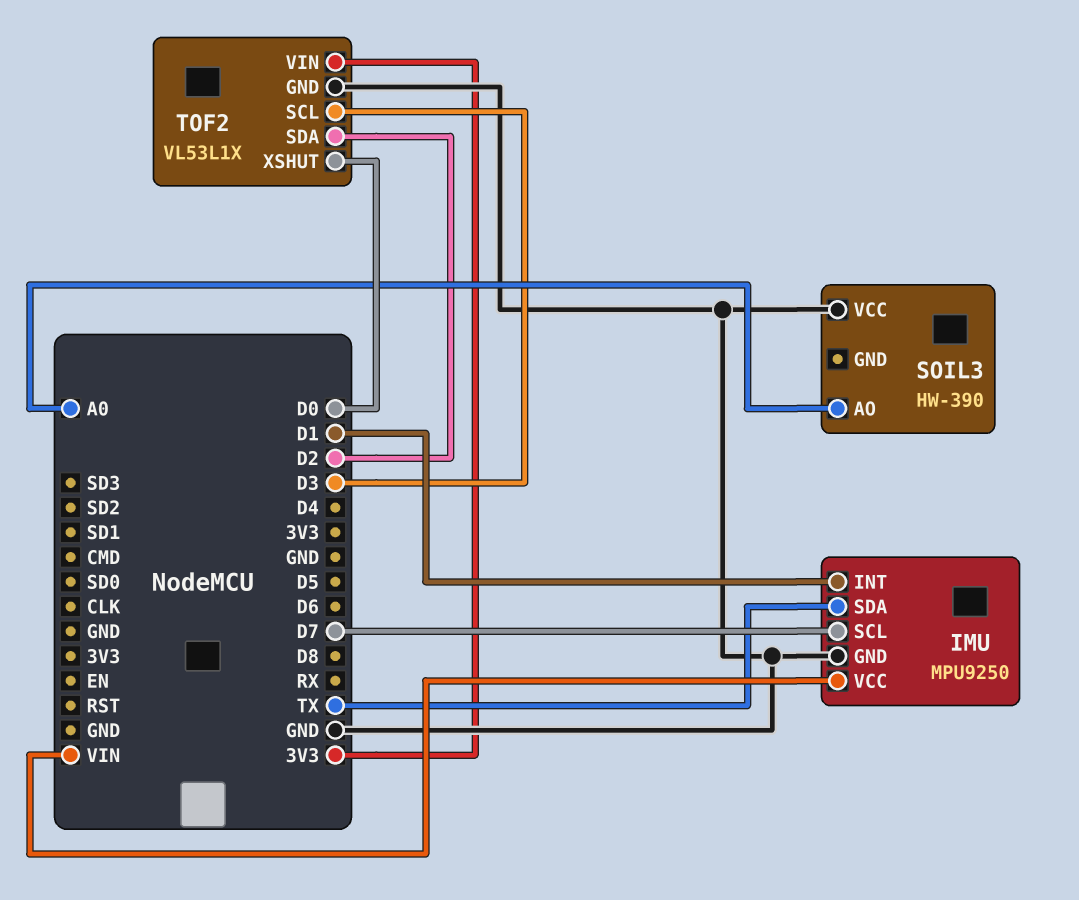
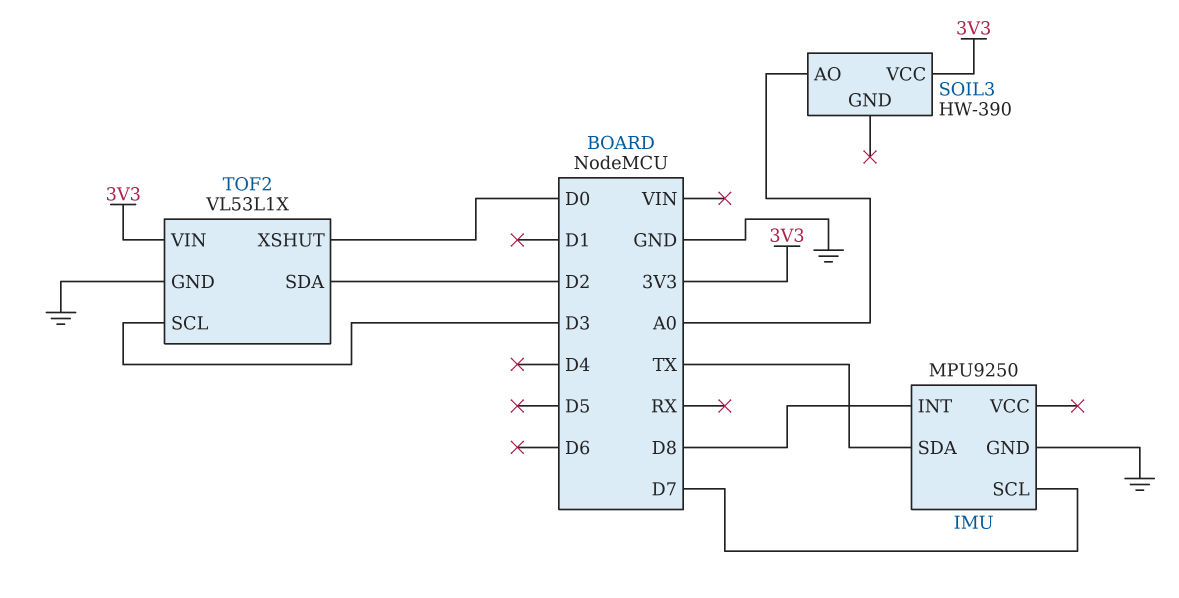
IMU pin INT: D1 -> D8
IMU pin VCC: VIN -> none
SOIL3 pin VCC: GND -> 3V3

